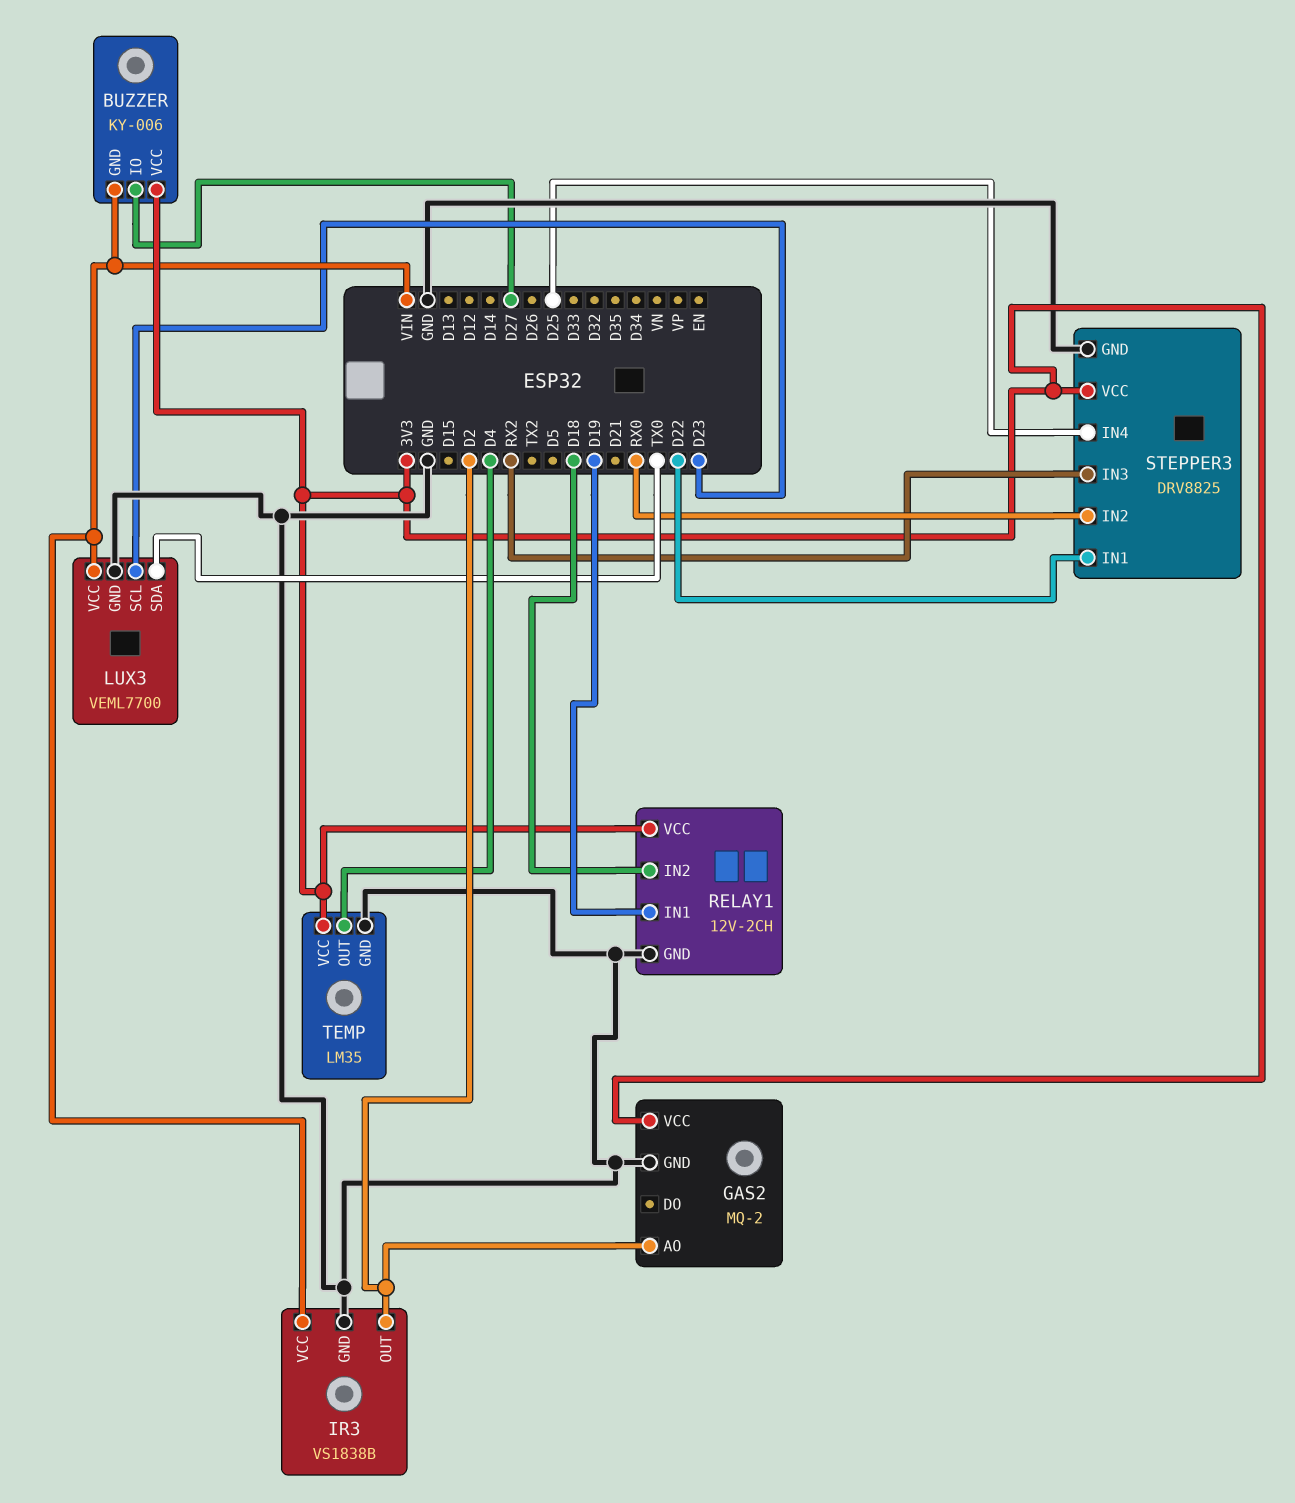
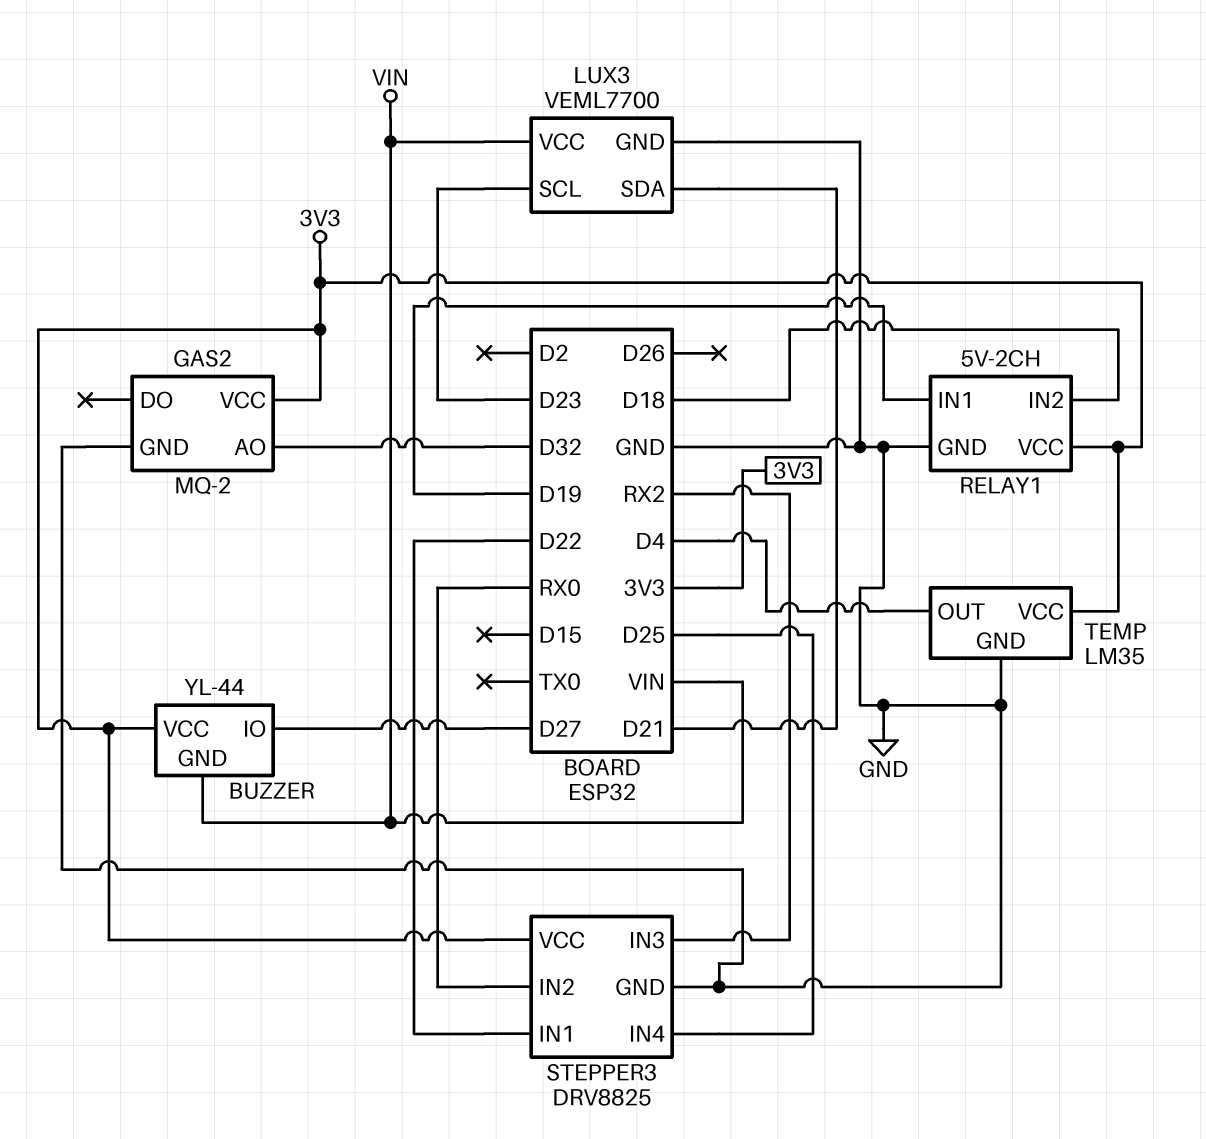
BUZZER: KY-006 -> YL-44
GAS2 pin AO: D2 -> D32
IR3: VS1838B -> none
IR3 pin GND: GND -> none
IR3 pin OUT: D2 -> none
IR3 pin VCC: VIN -> none
LUX3 pin SDA: TX0 -> D21
RELAY1: 12V-2CH -> 5V-2CH

